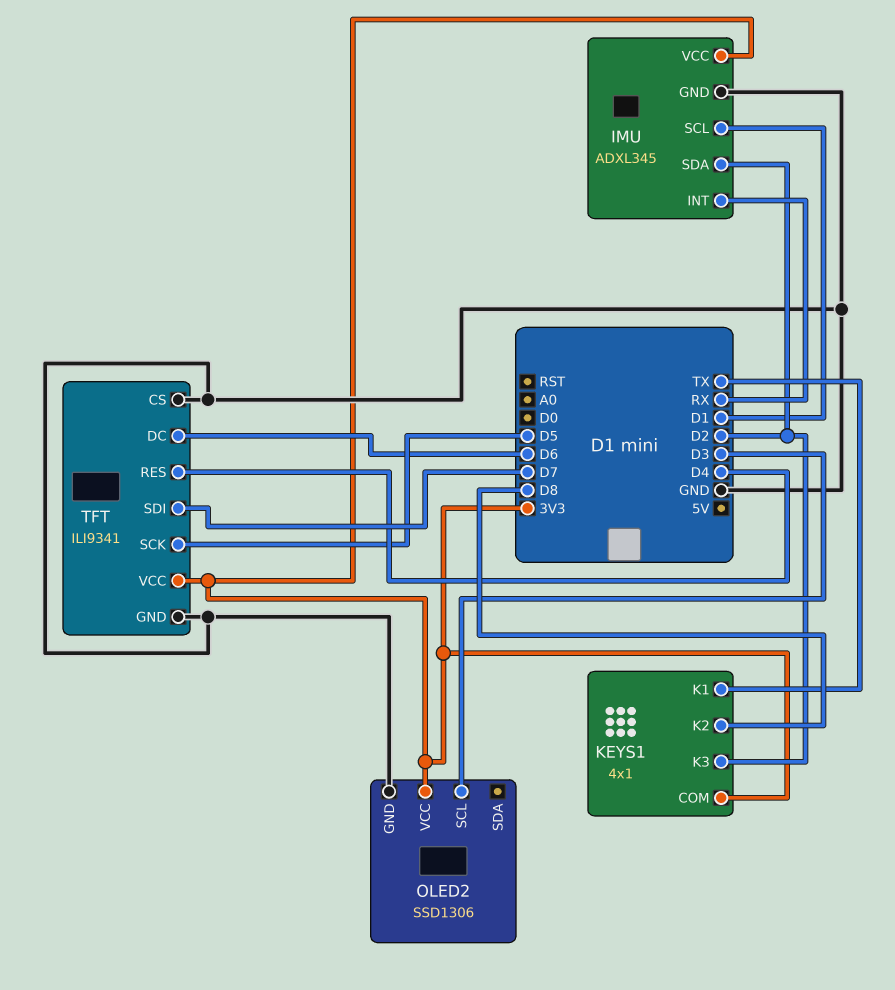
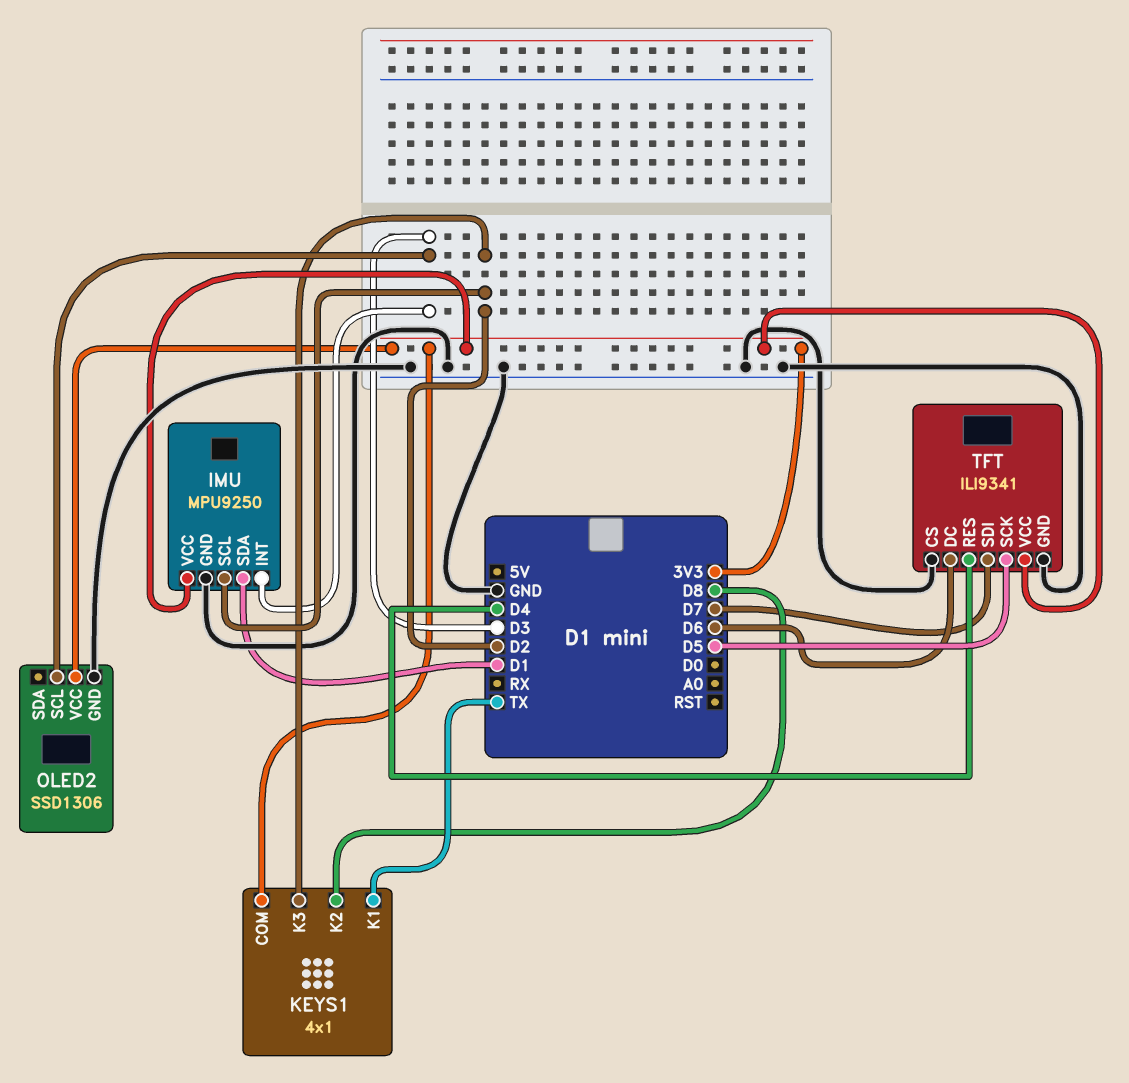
IMU: ADXL345 -> MPU9250
IMU pin INT: RX -> D3
IMU pin SCL: D1 -> D2
IMU pin SDA: D2 -> D1

